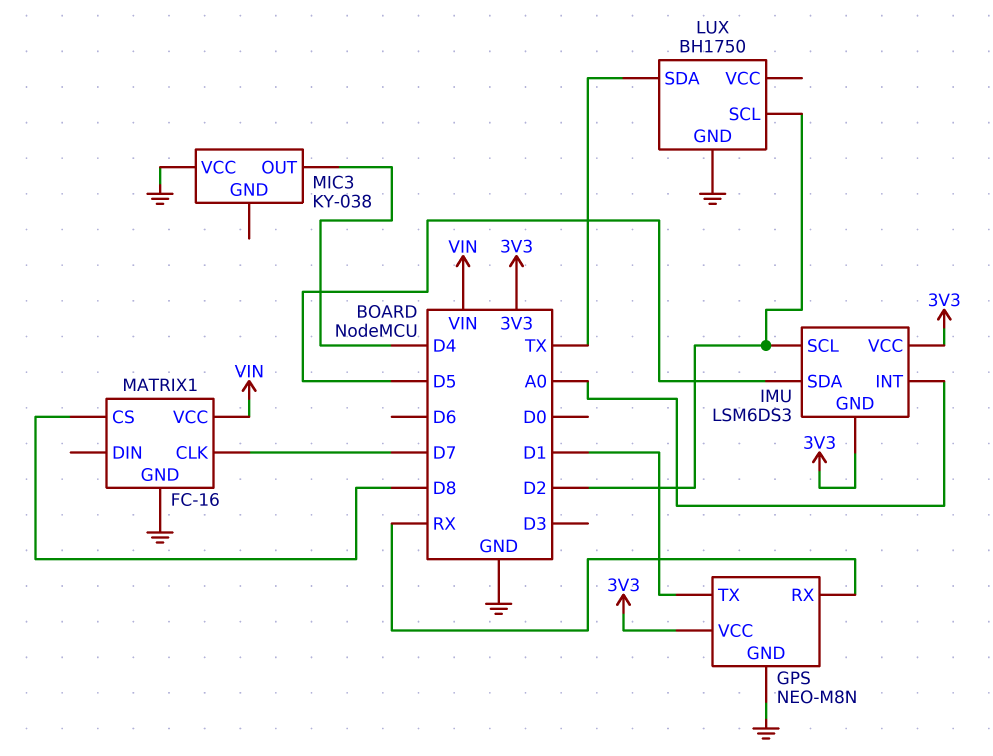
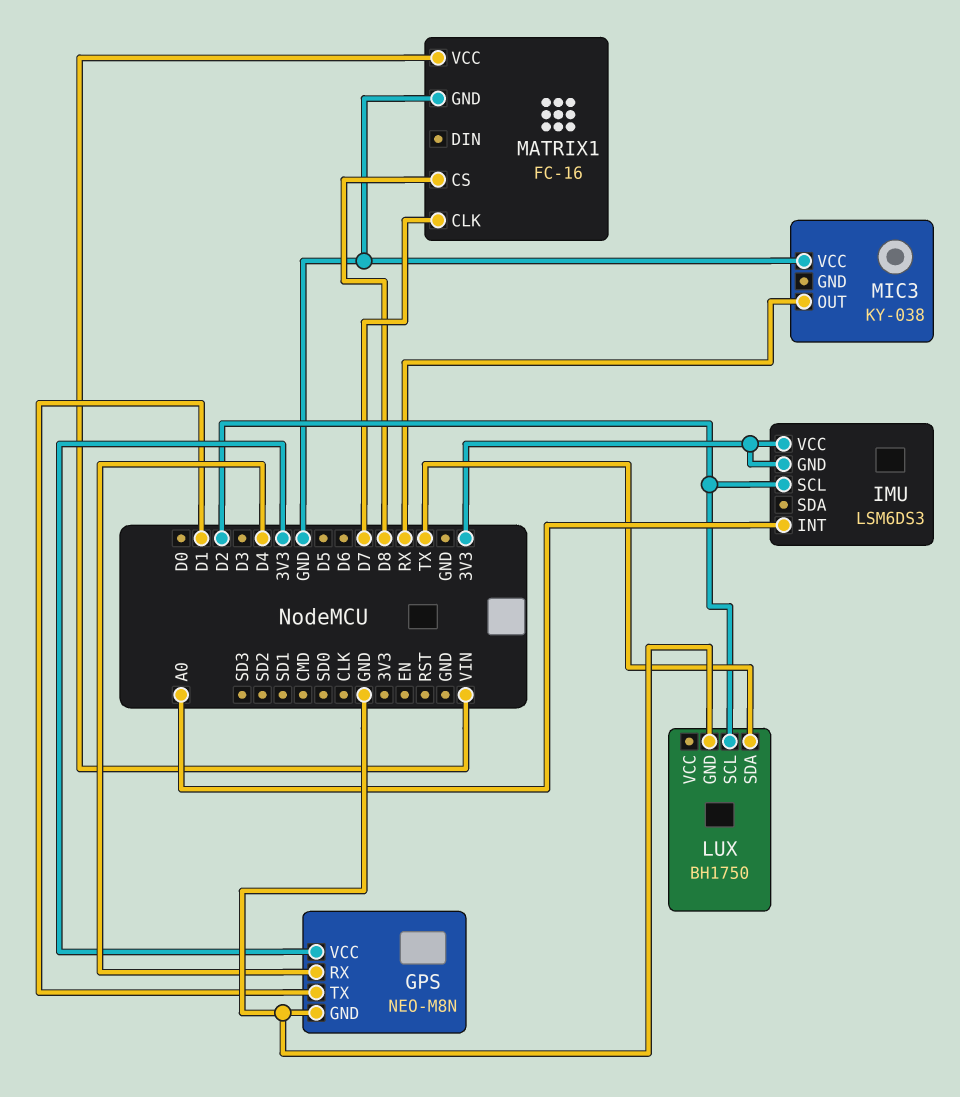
GPS pin RX: RX -> D4
IMU pin SDA: D5 -> none
MIC3 pin OUT: D4 -> RX

